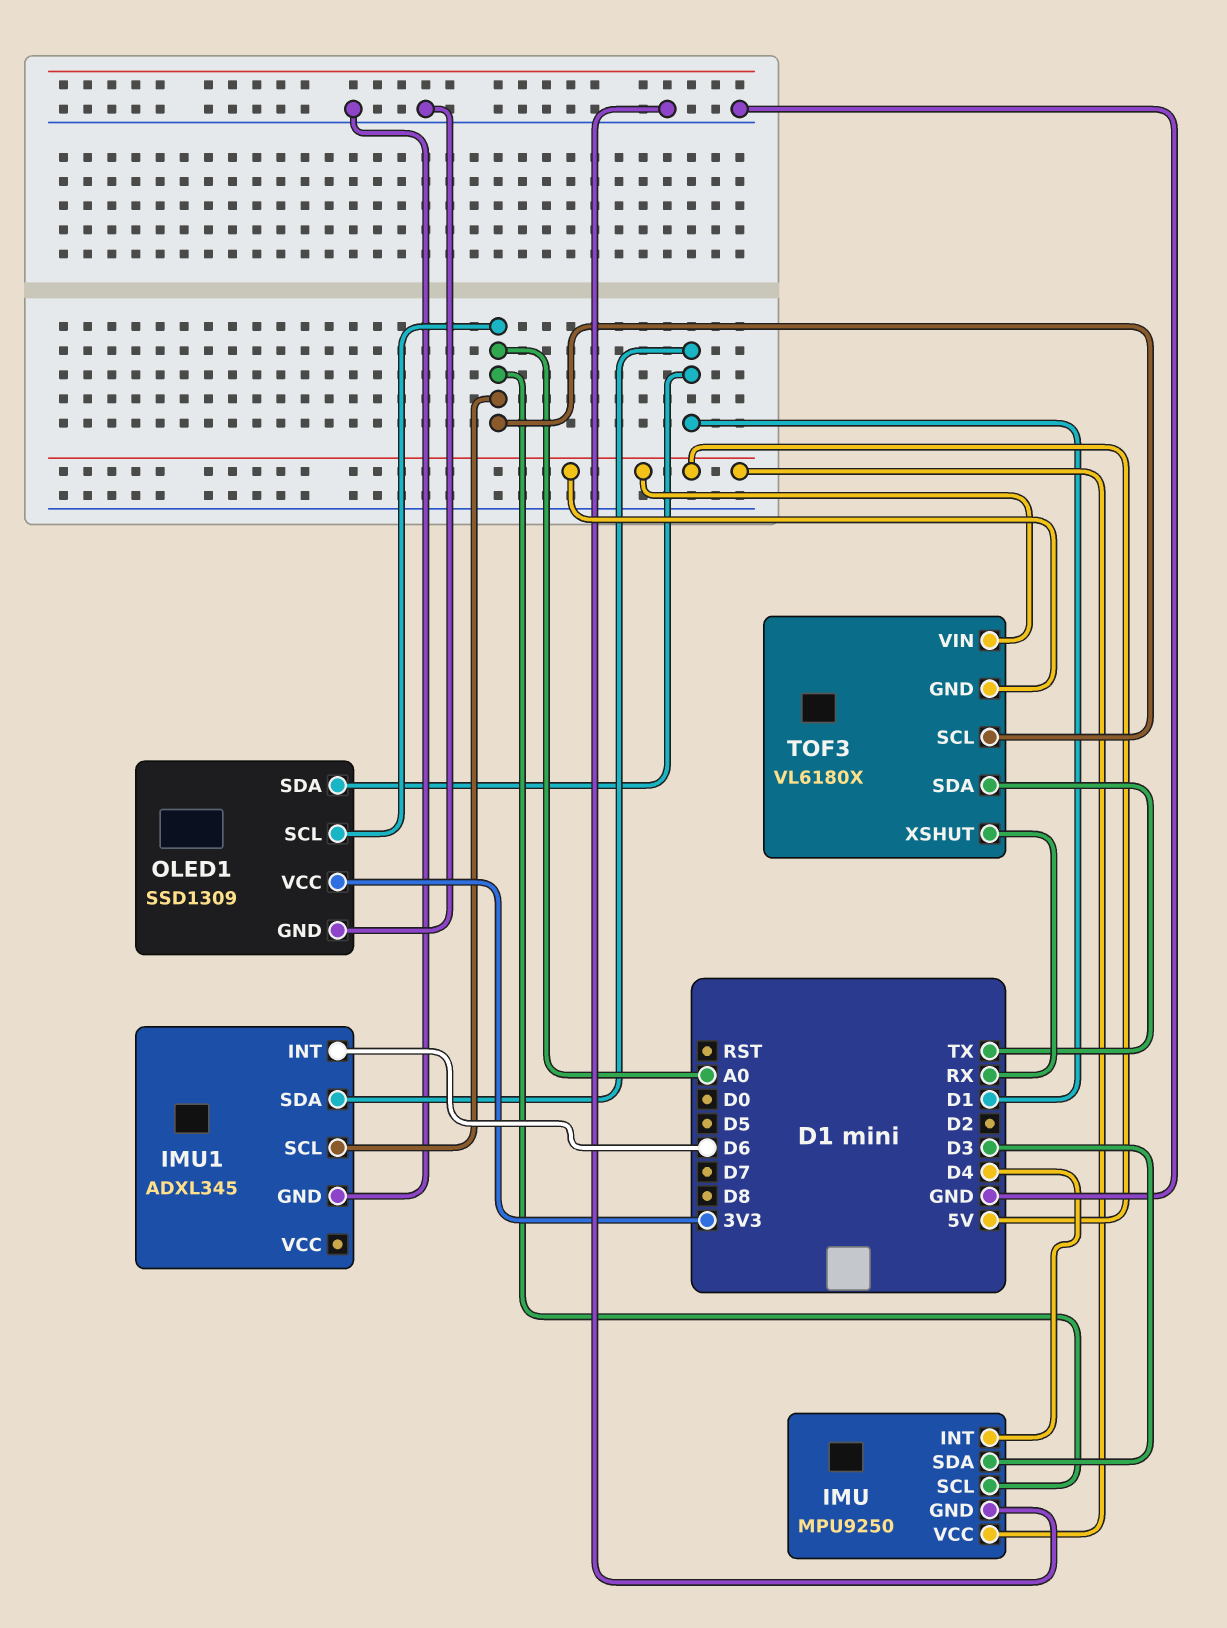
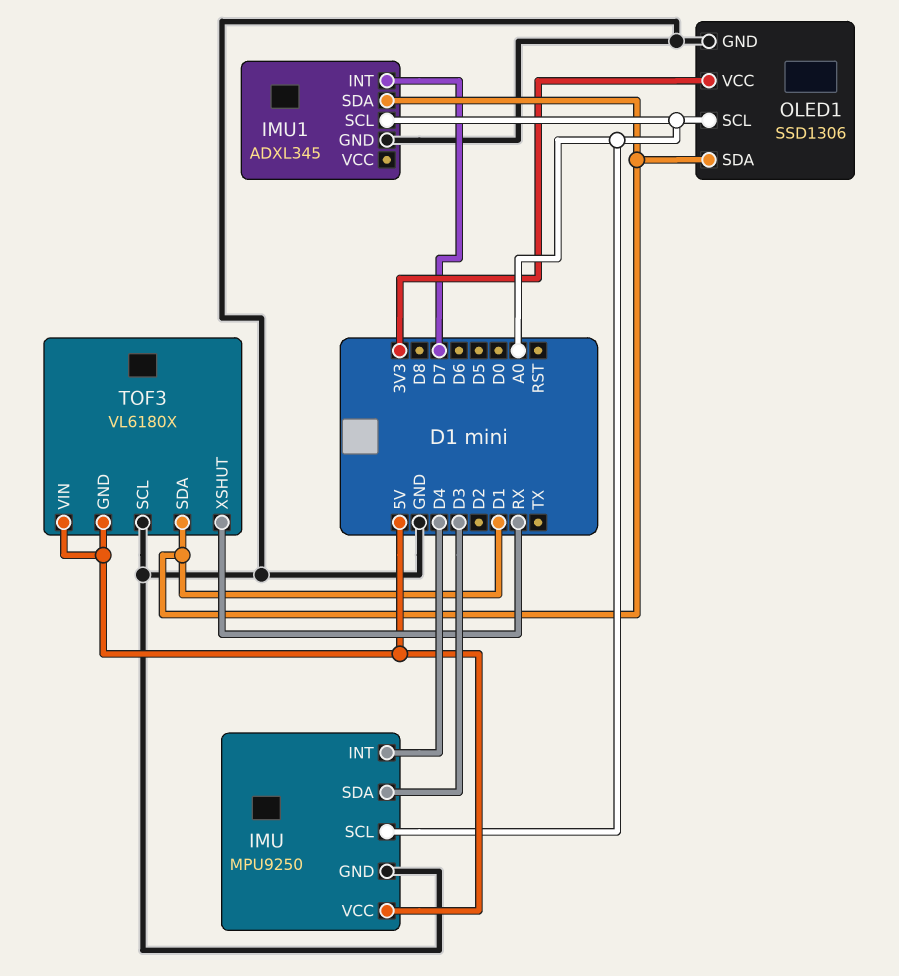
IMU1 pin INT: D6 -> D7
OLED1: SSD1309 -> SSD1306
TOF3 pin SCL: A0 -> GND
TOF3 pin SDA: TX -> D1

